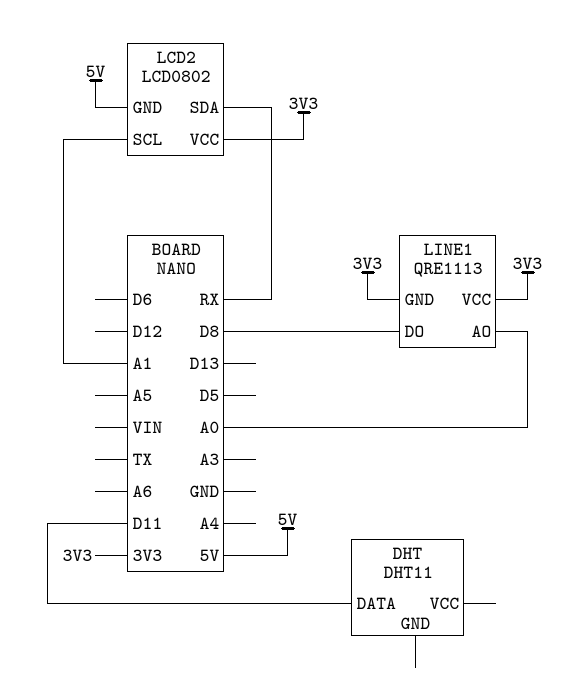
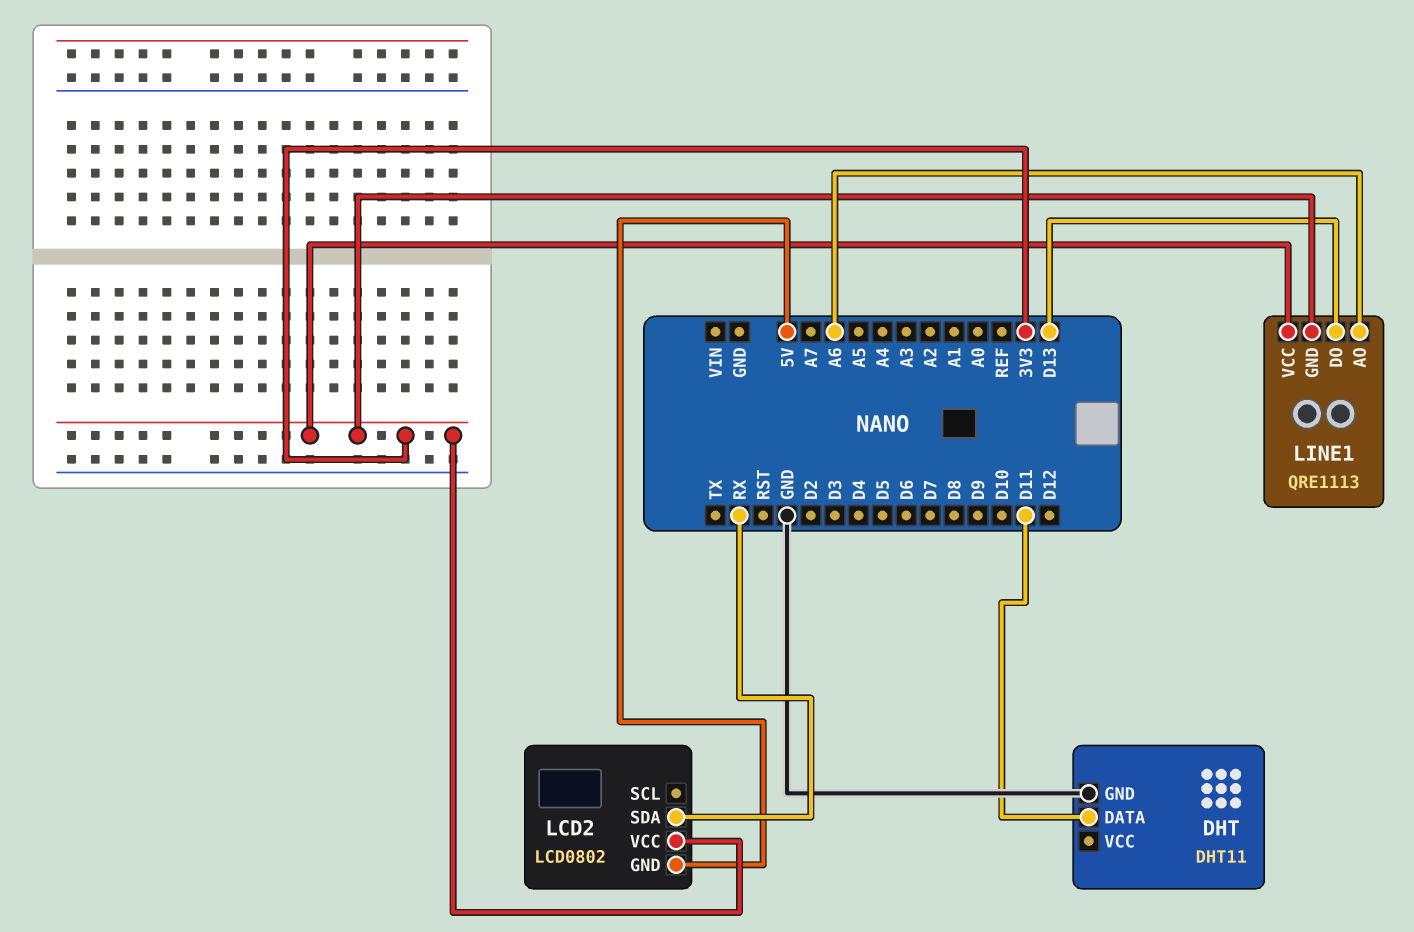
DHT pin GND: none -> GND
LCD2 pin SCL: A1 -> none
LINE1 pin AO: A0 -> A6
LINE1 pin DO: D8 -> D13

